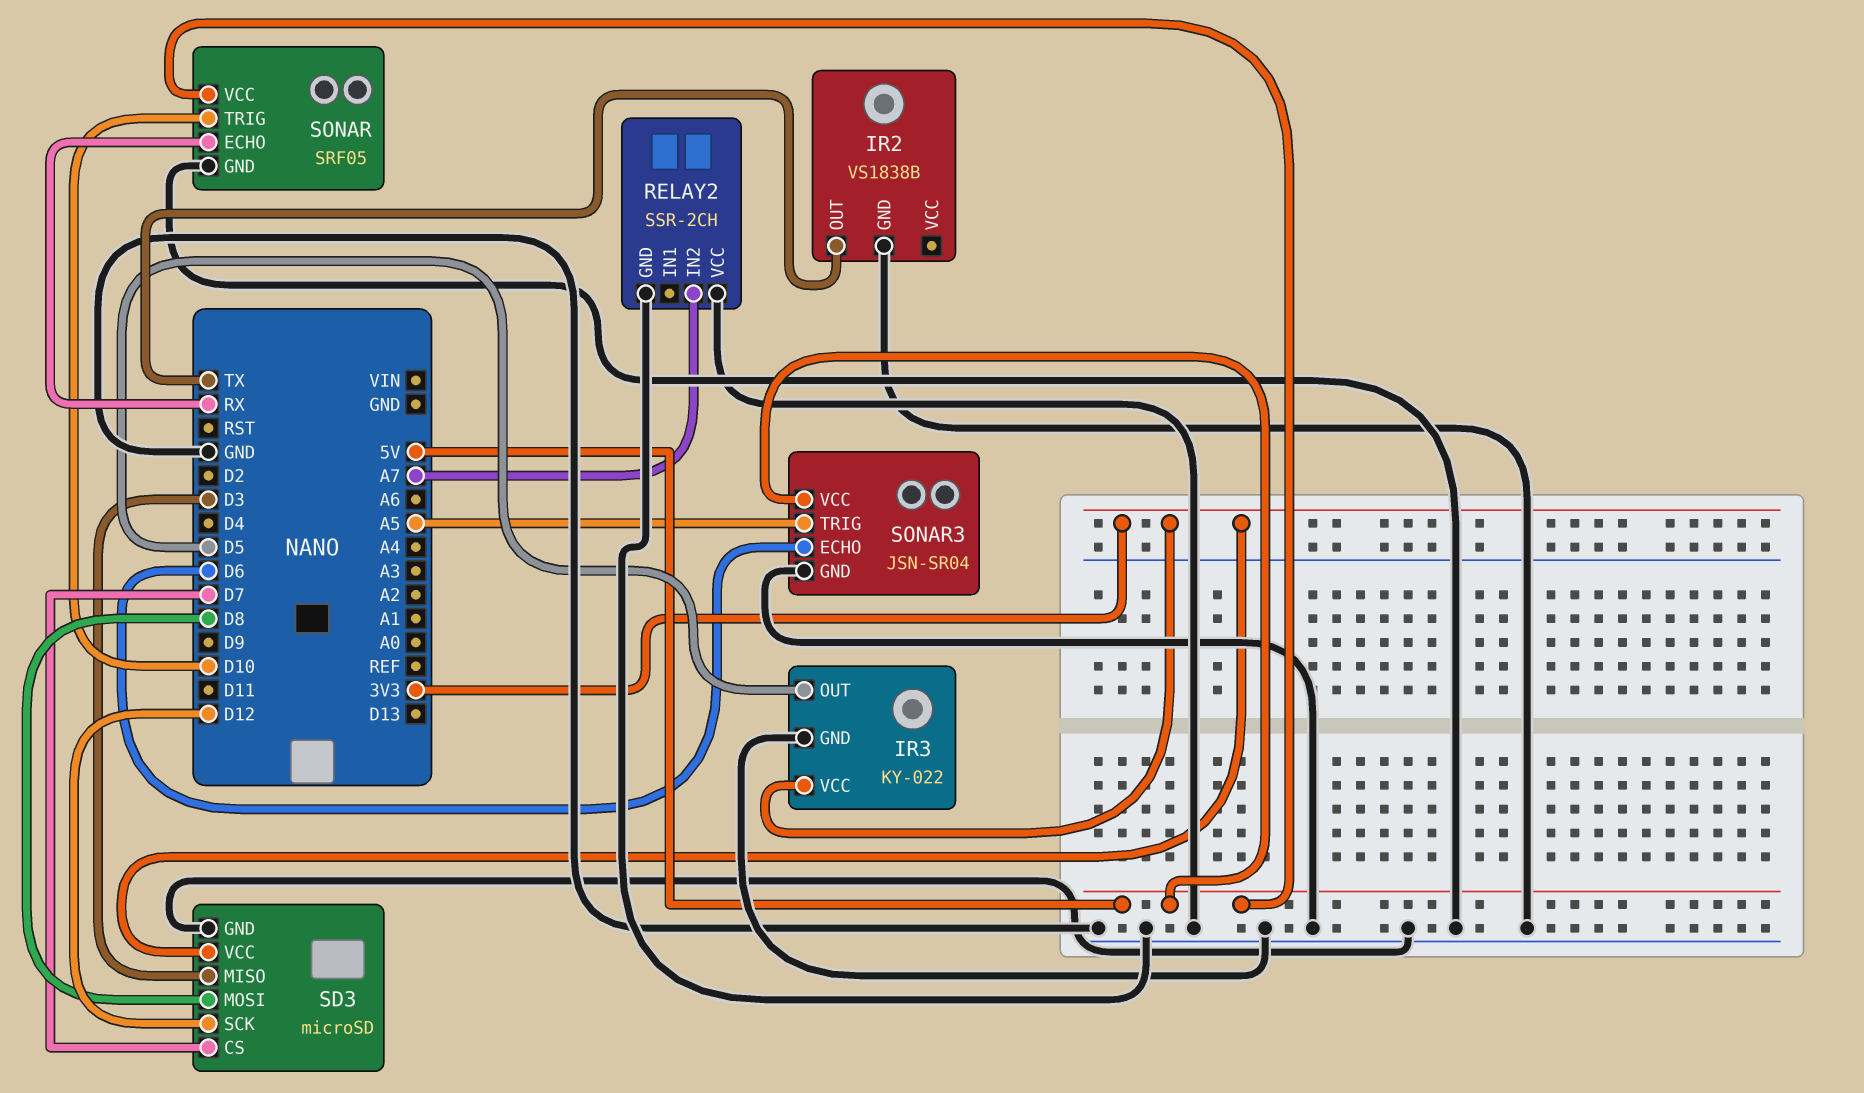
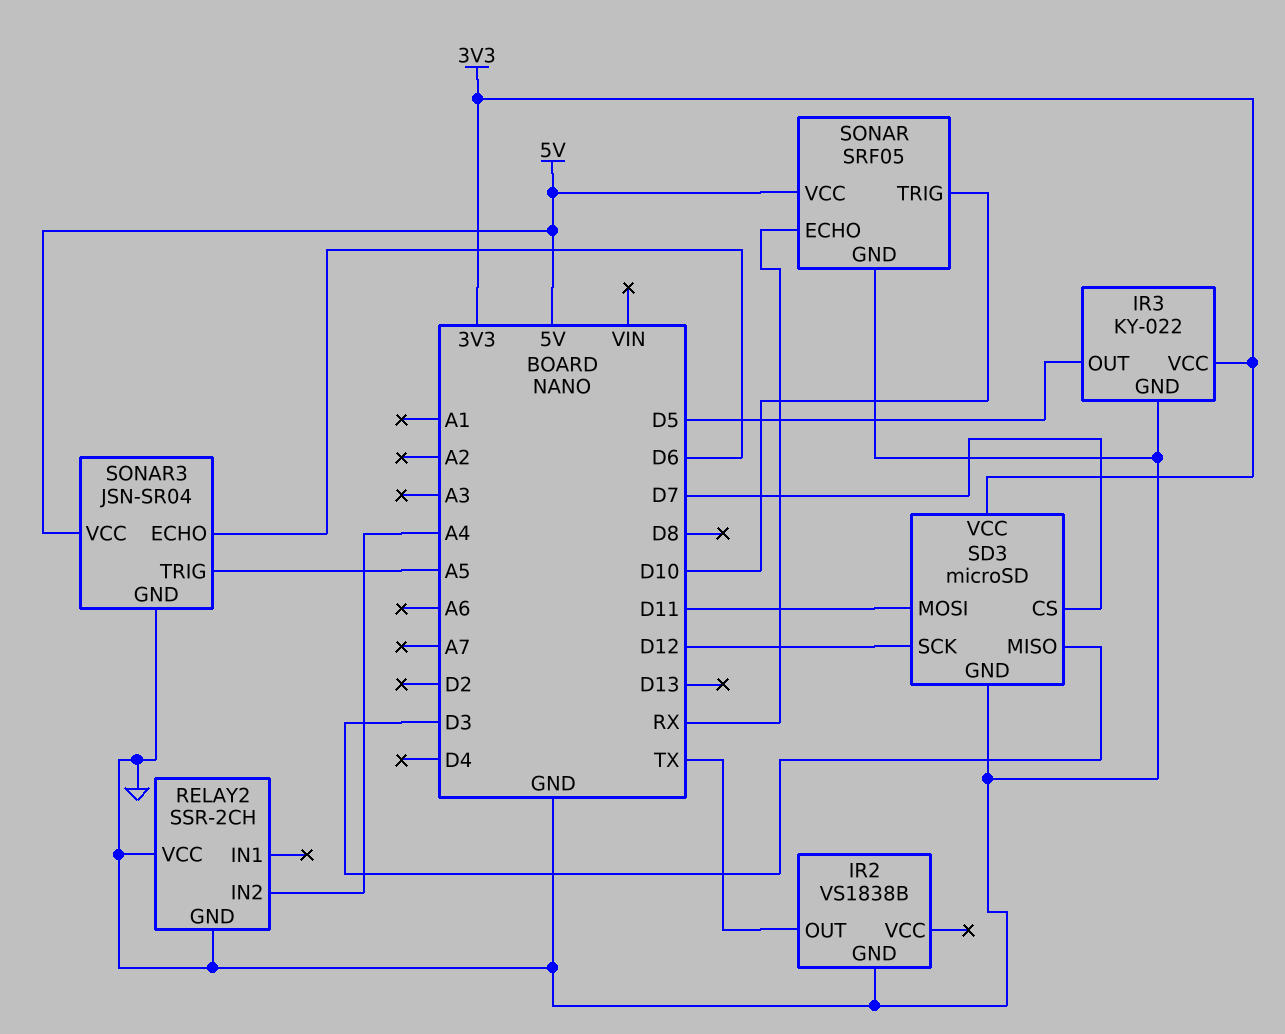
RELAY2 pin IN2: A7 -> A4
SD3 pin MOSI: D8 -> D11

